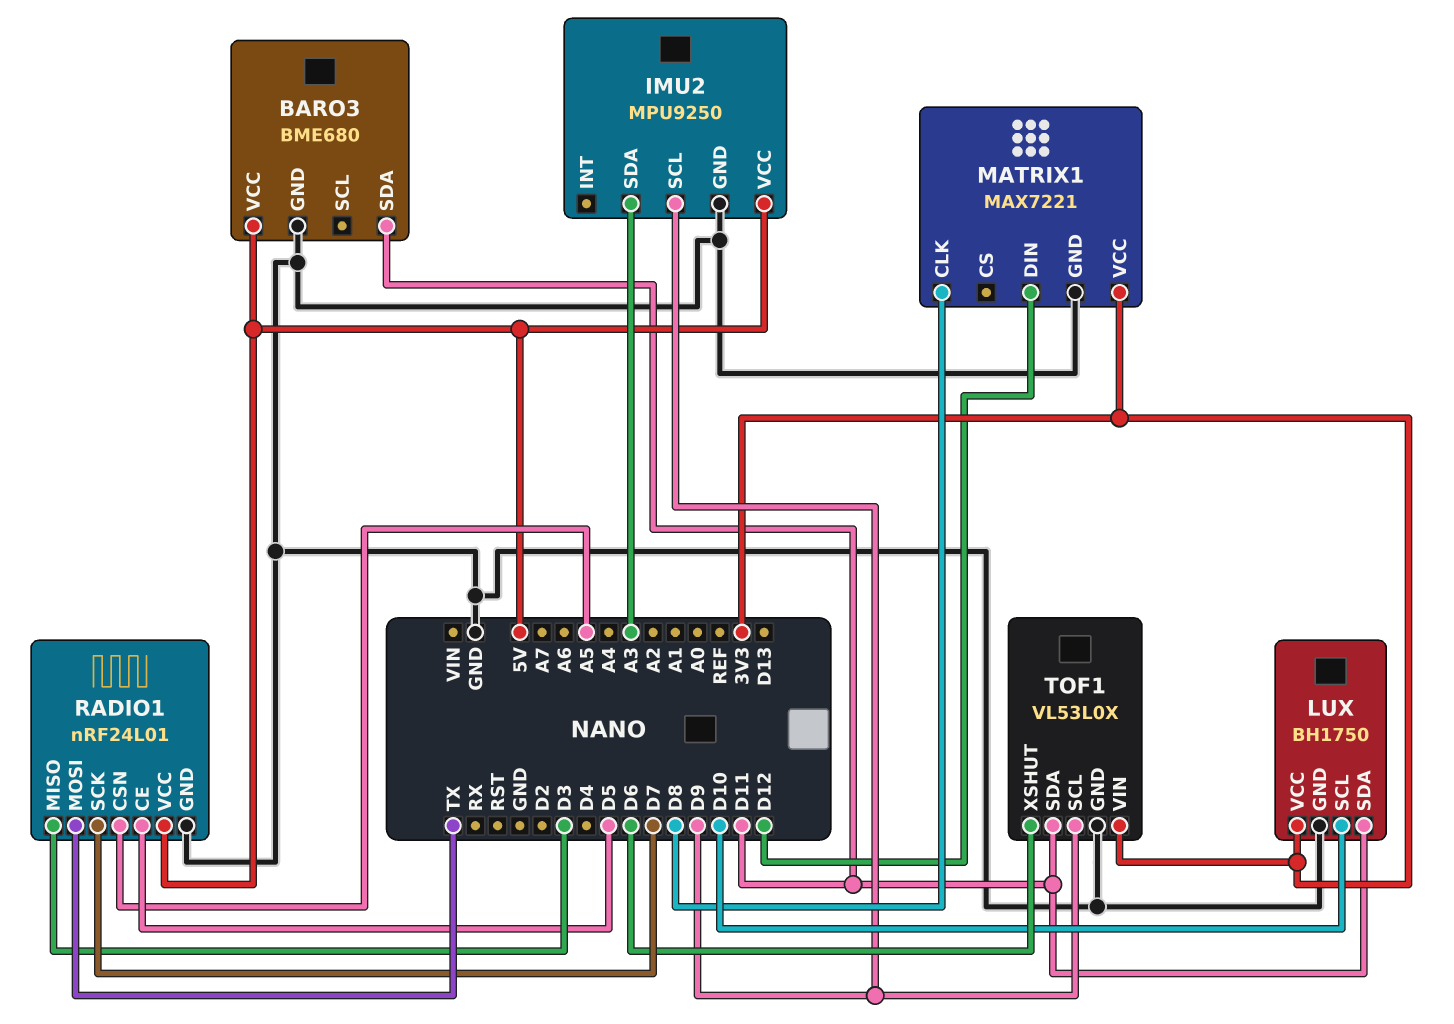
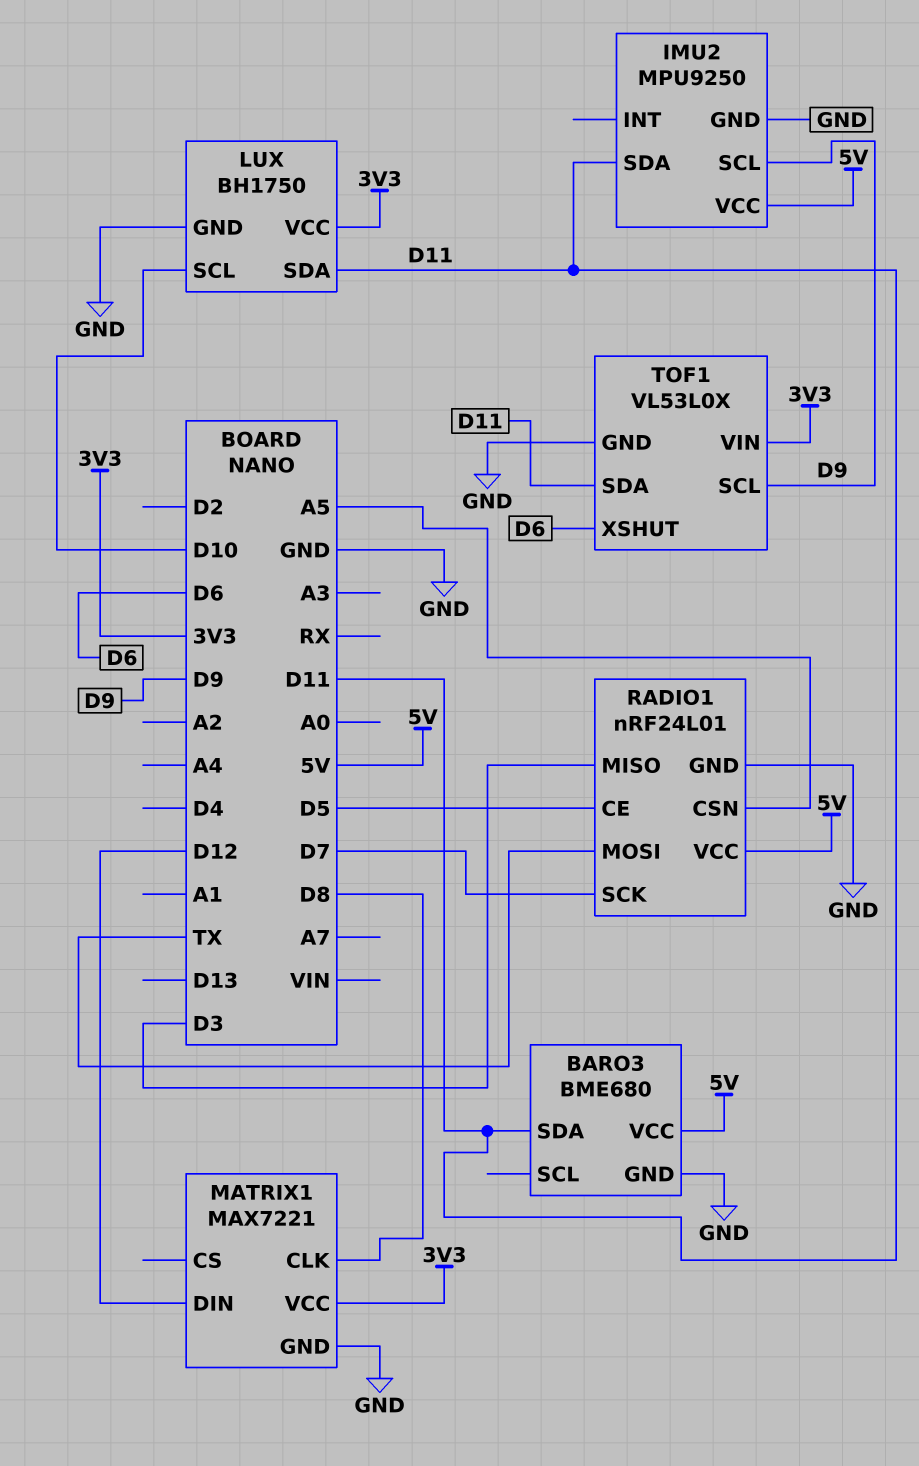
IMU2 pin SDA: A3 -> D11

